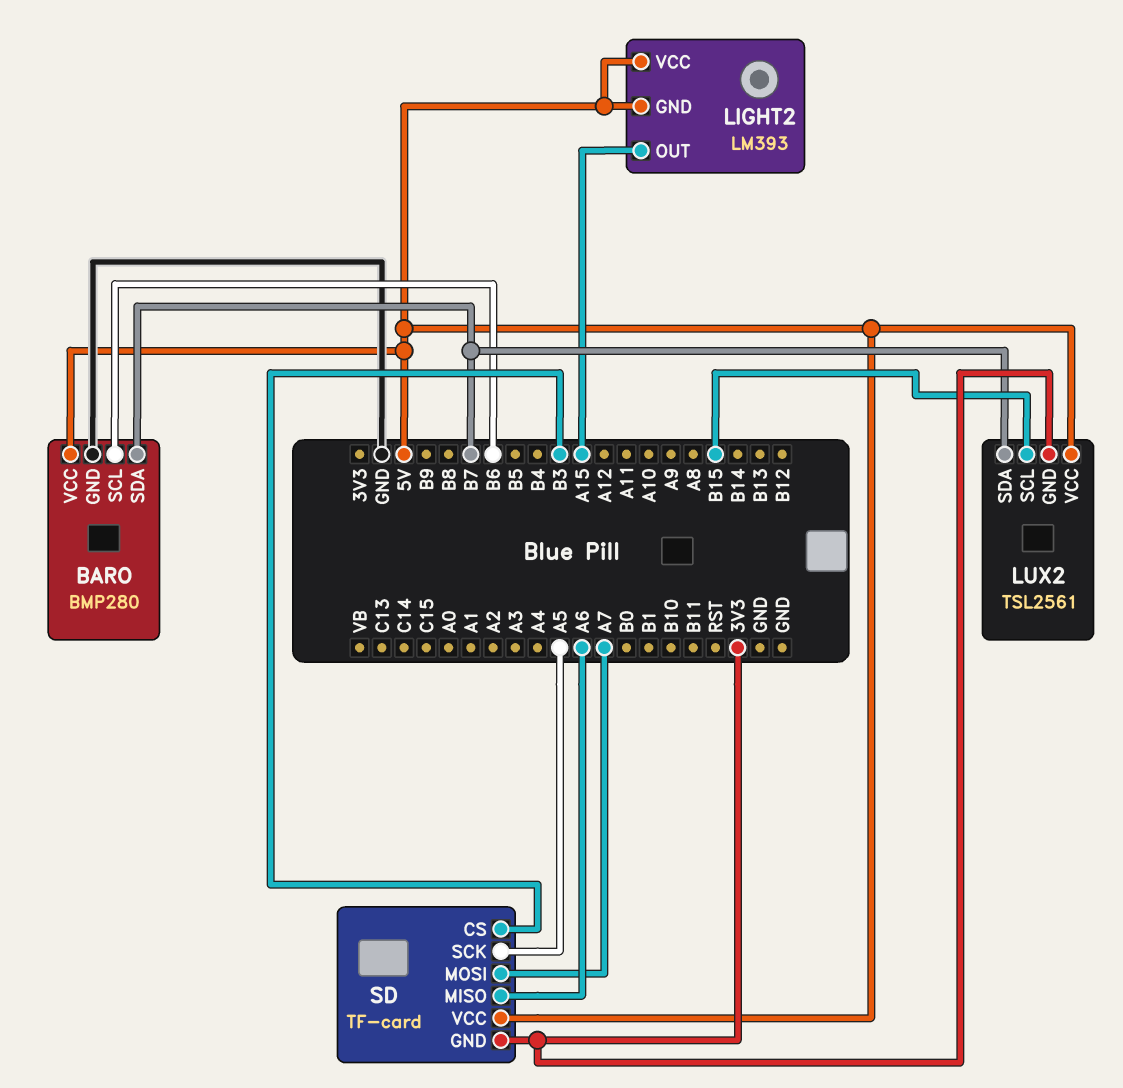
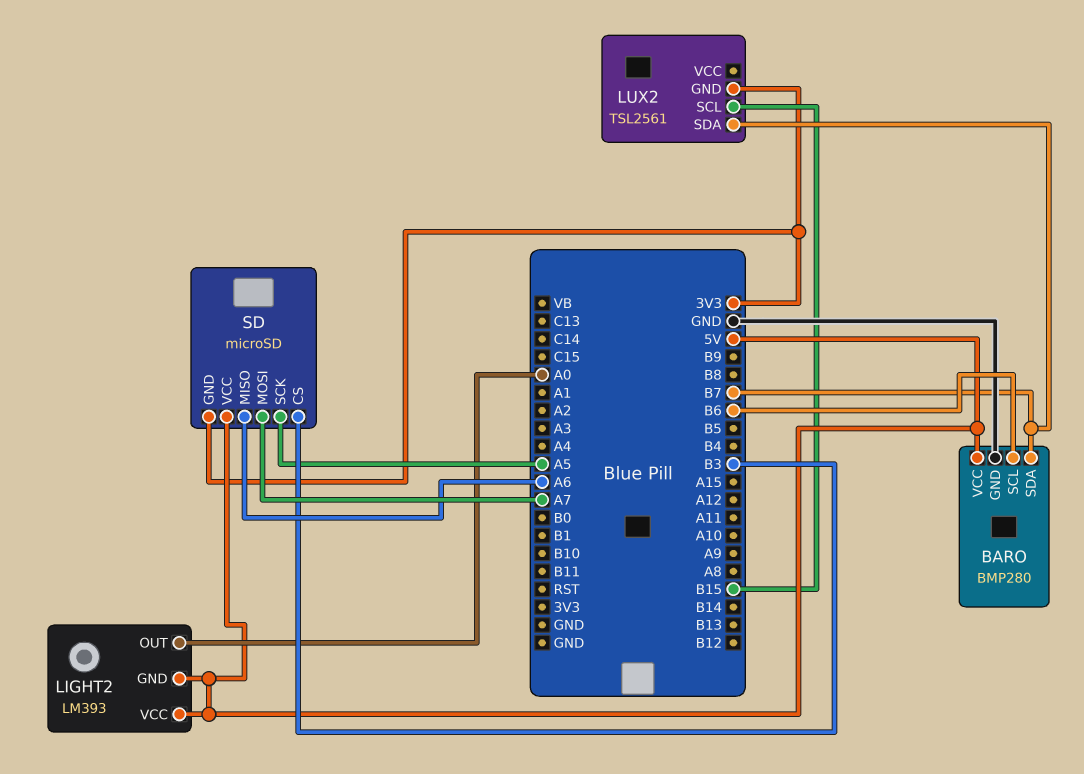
LIGHT2 pin OUT: A15 -> A0
LUX2 pin VCC: 5V -> none
SD: TF-card -> microSD

